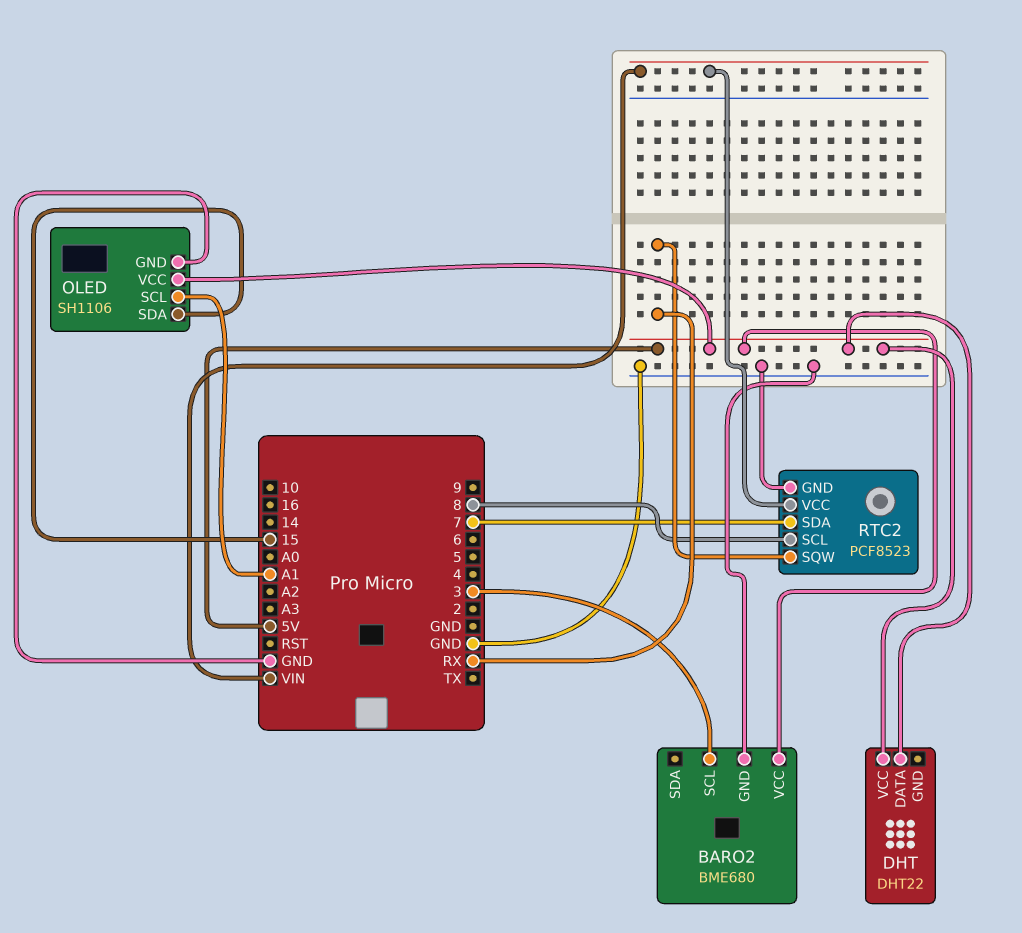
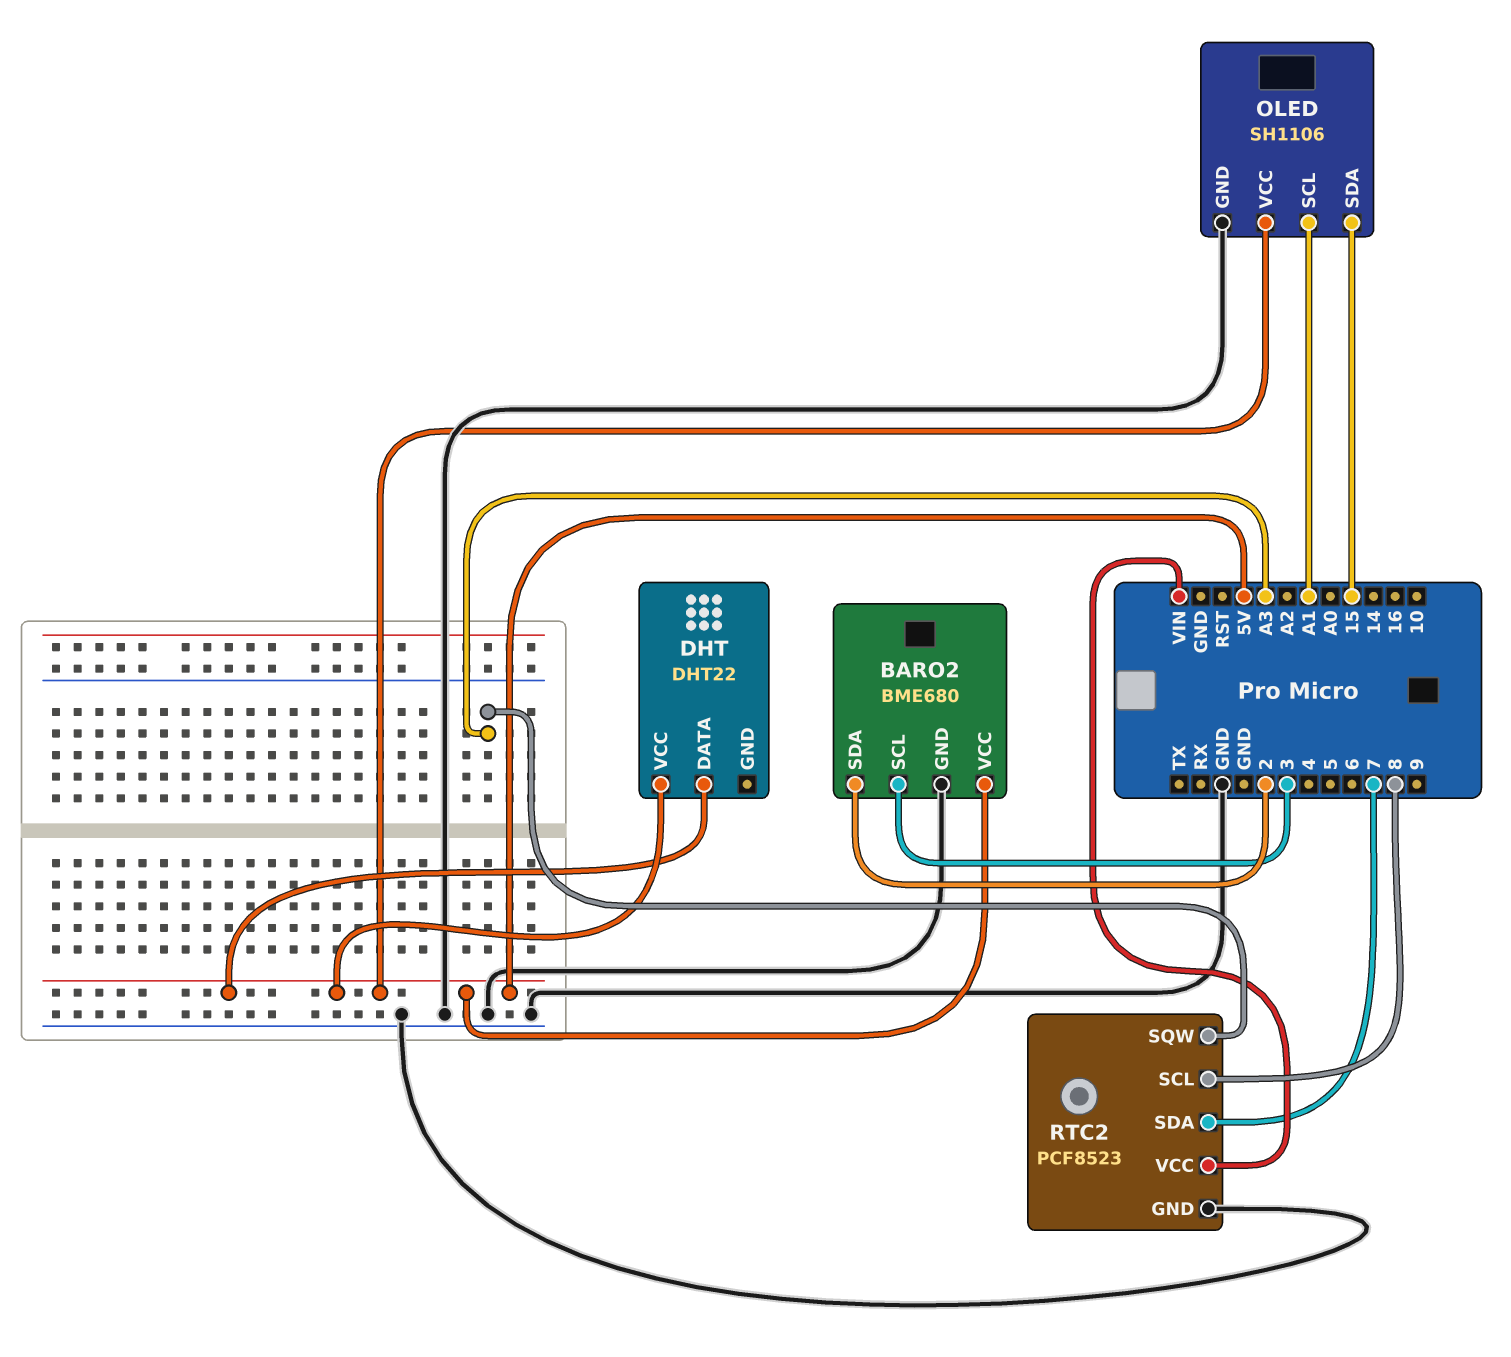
BARO2 pin SDA: none -> 2
RTC2 pin SQW: RX -> A3

